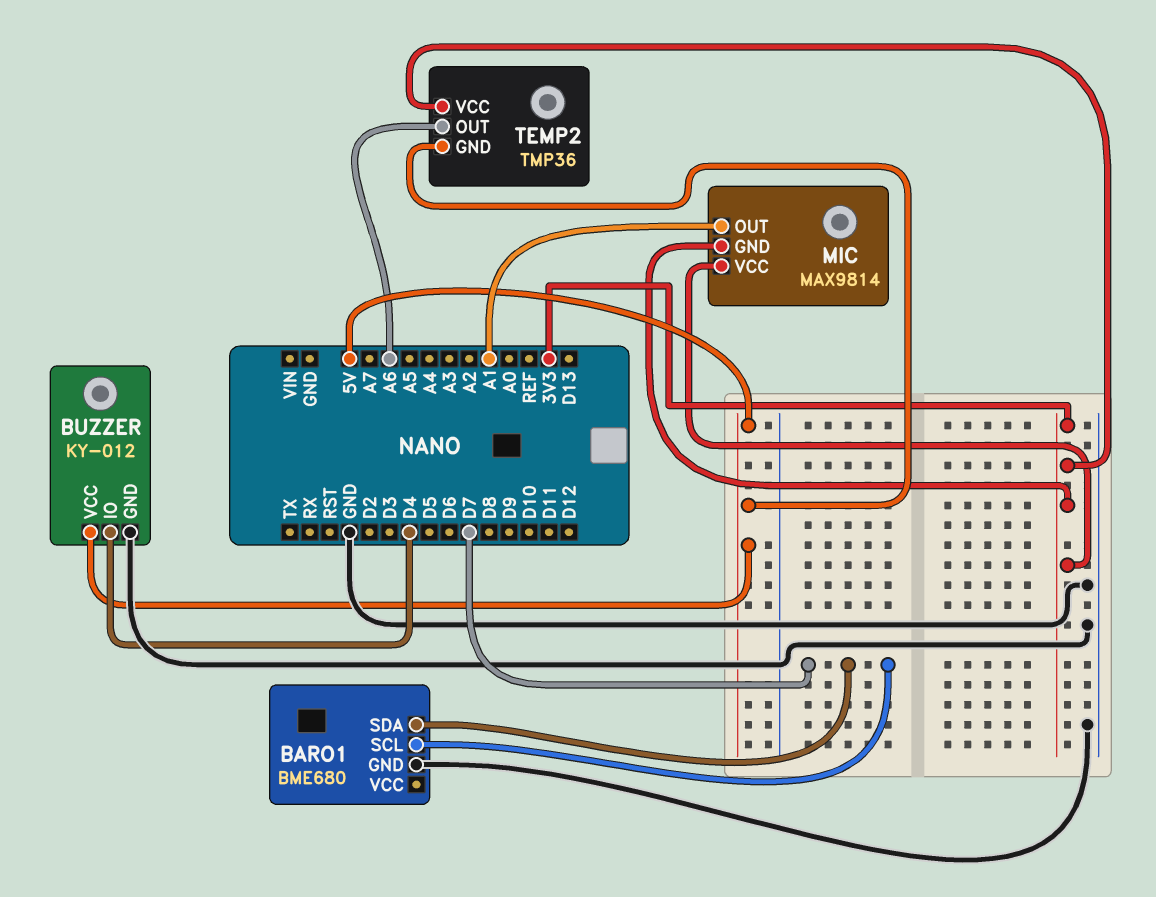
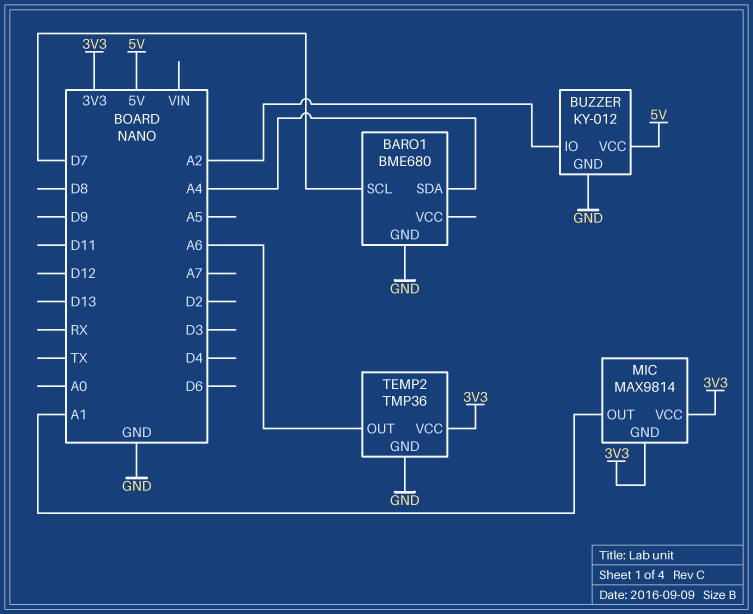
BARO1 pin SDA: D7 -> A4
BUZZER pin IO: D4 -> A2
TEMP2 pin GND: 5V -> GND

